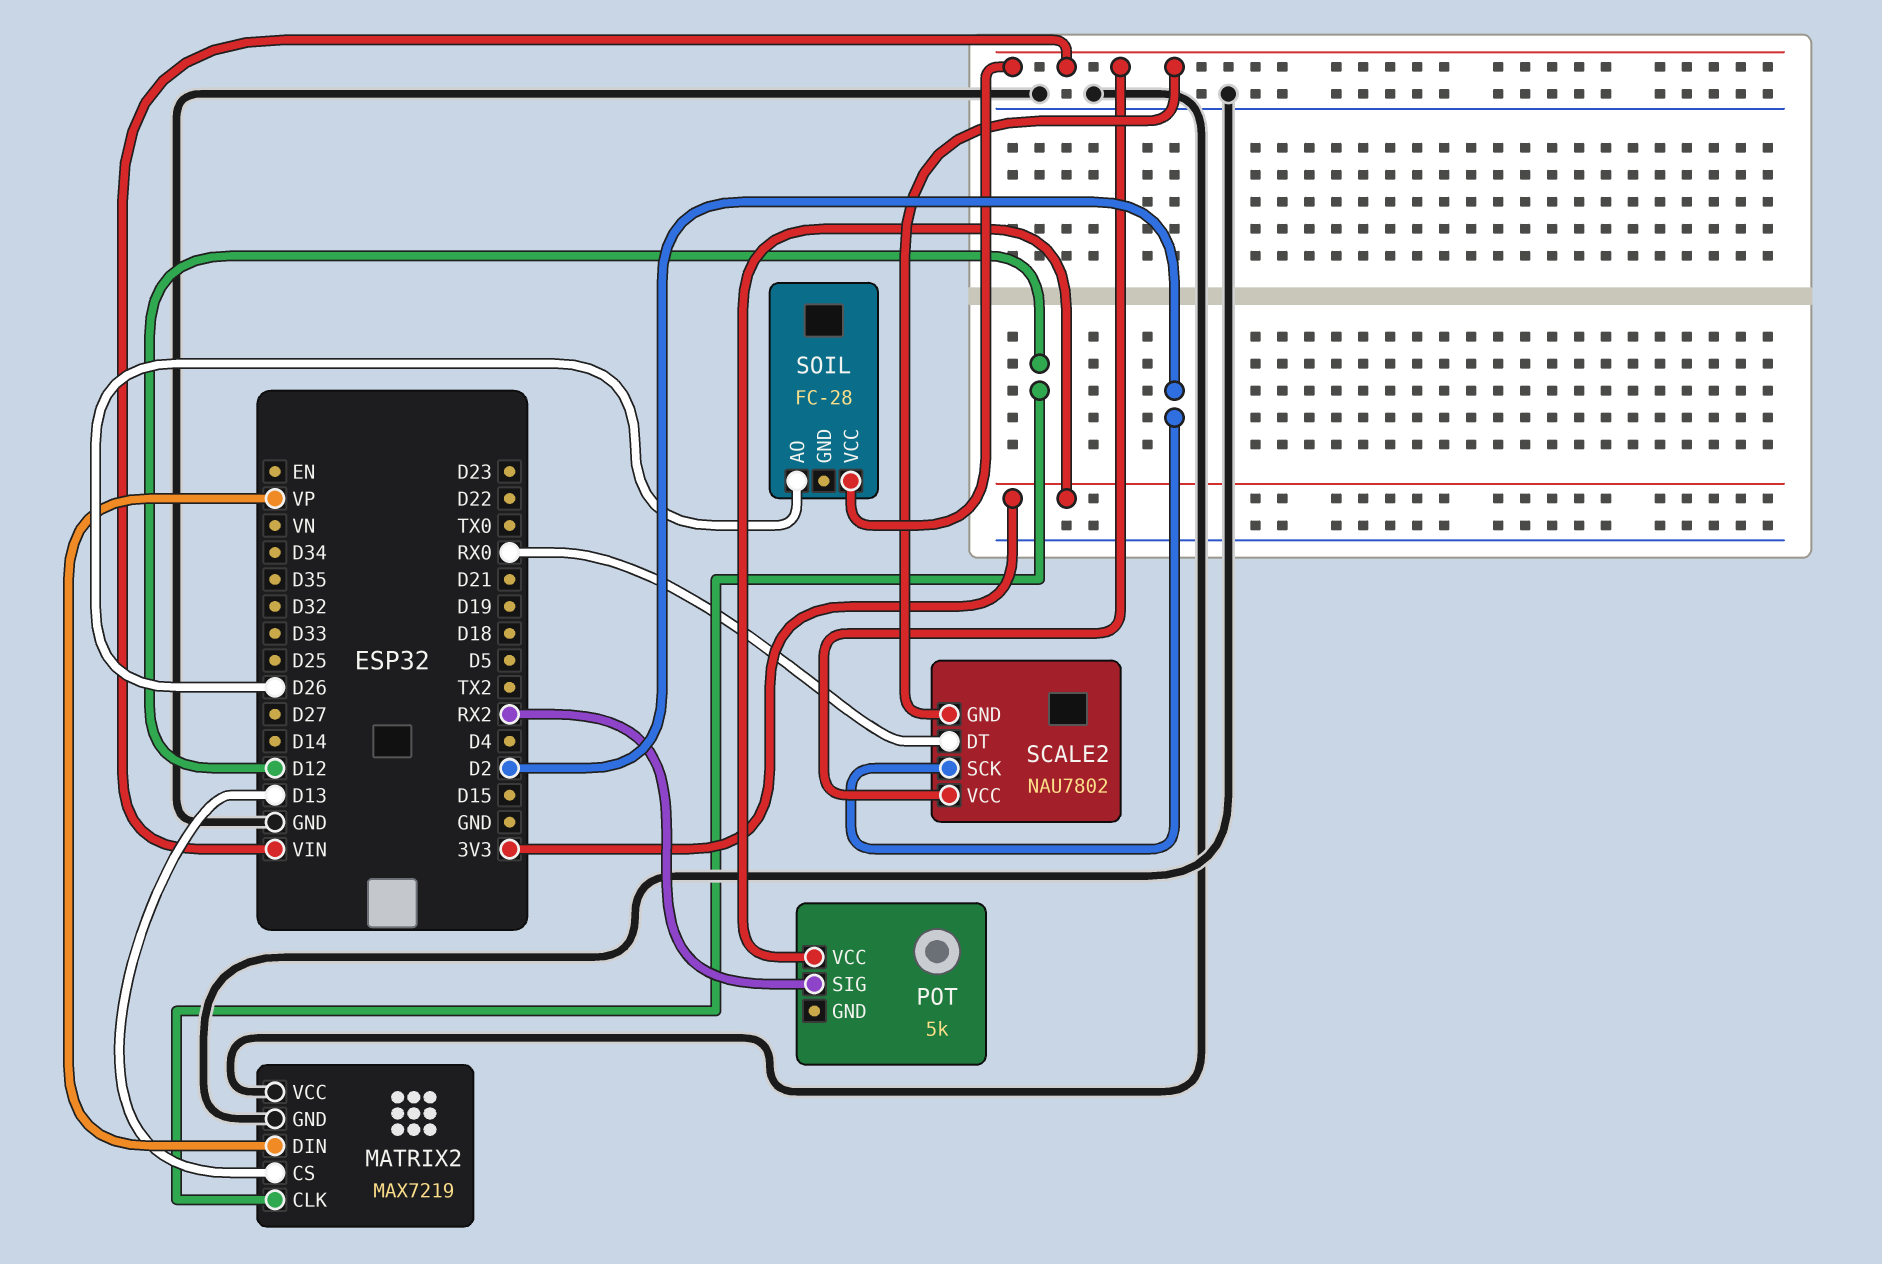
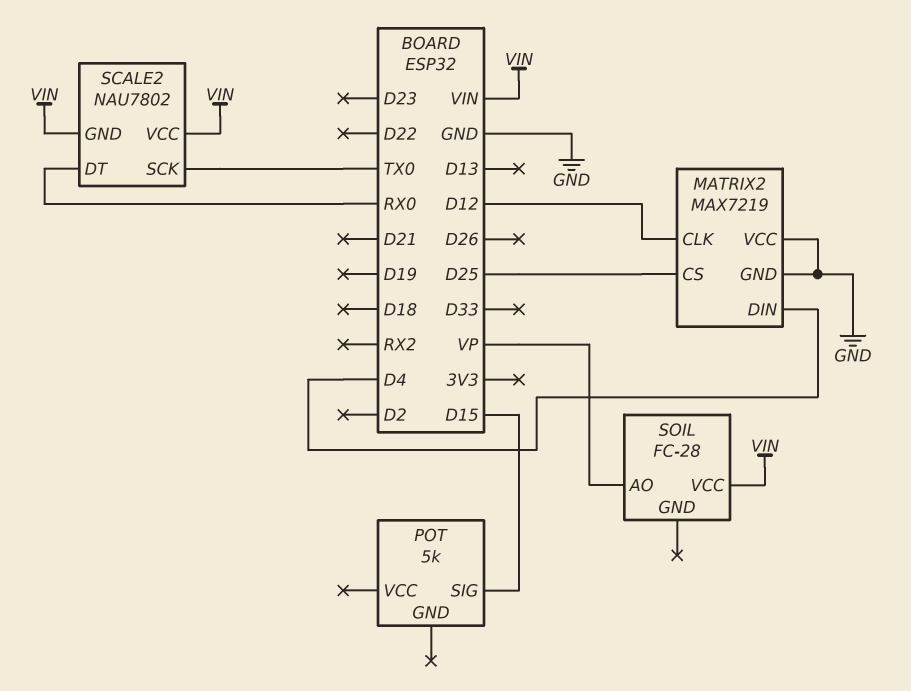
MATRIX2 pin CS: D13 -> D25
MATRIX2 pin DIN: VP -> D4
POT pin SIG: RX2 -> D15
POT pin VCC: 3V3 -> none
SCALE2 pin SCK: D2 -> TX0
SOIL pin AO: D26 -> VP

